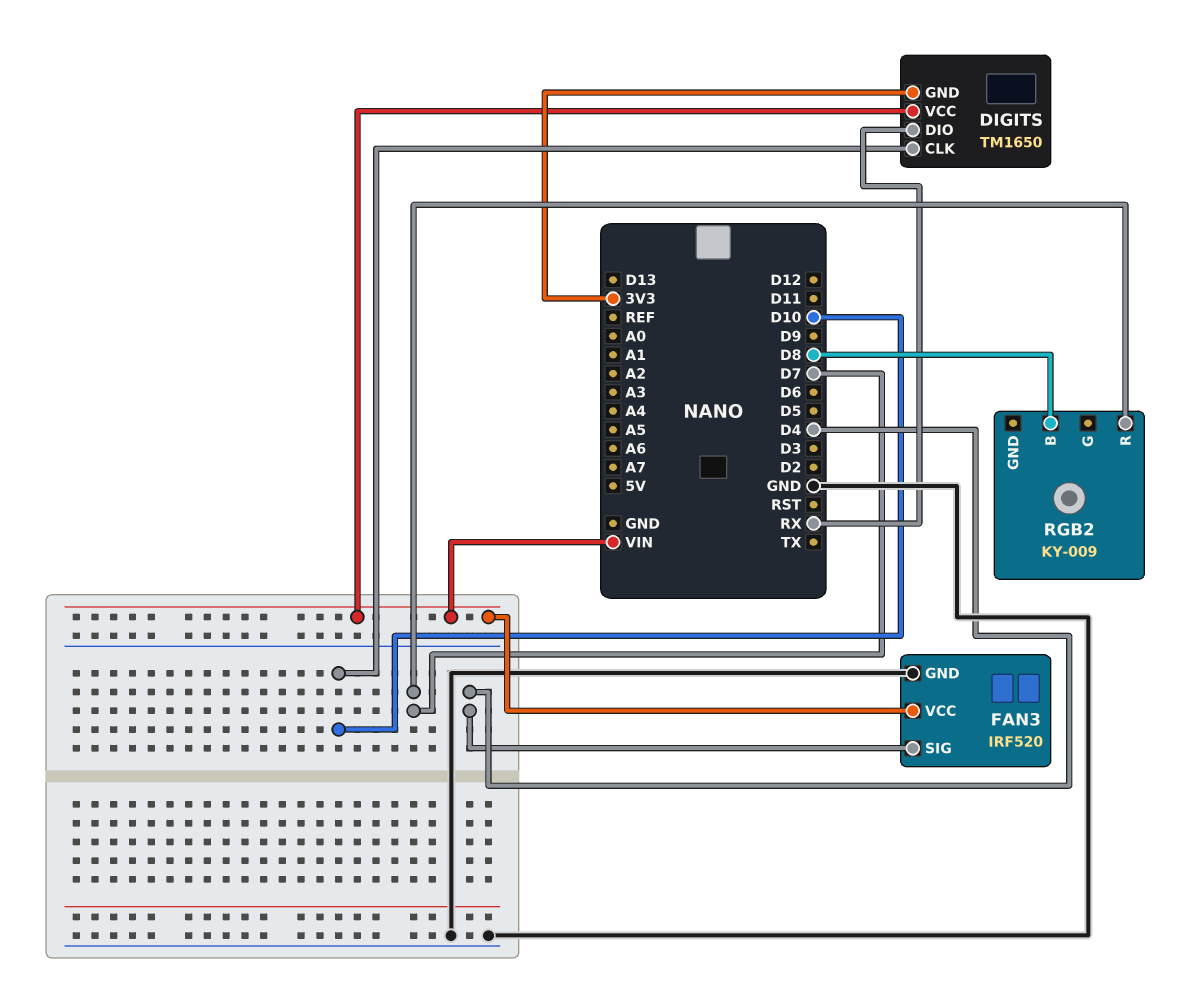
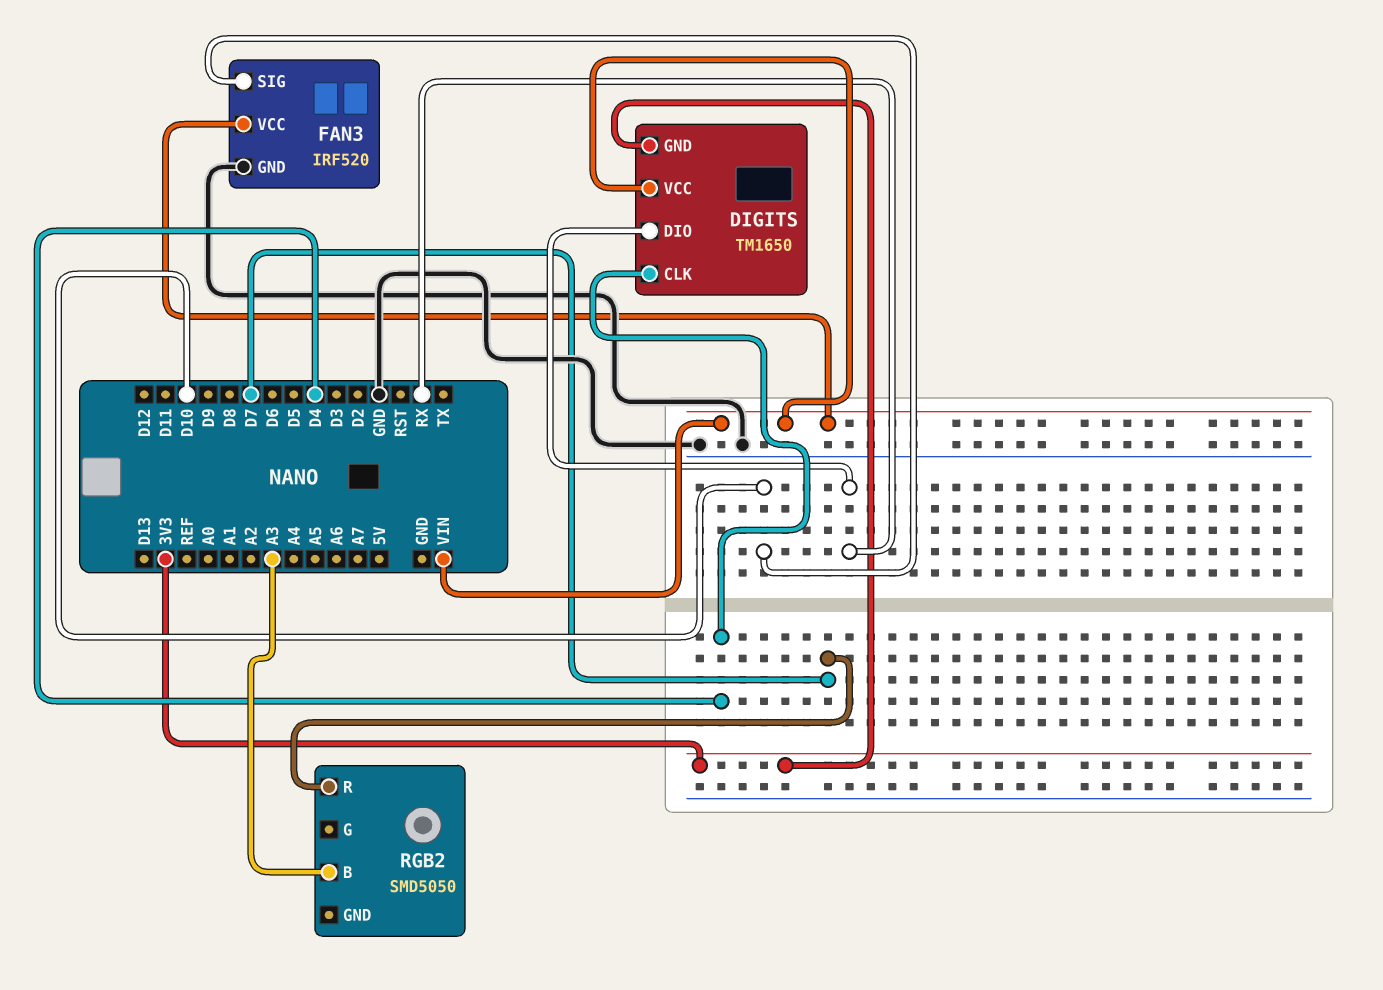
DIGITS pin CLK: D10 -> D4
FAN3 pin SIG: D4 -> D10
RGB2: KY-009 -> SMD5050
RGB2 pin B: D8 -> A3

